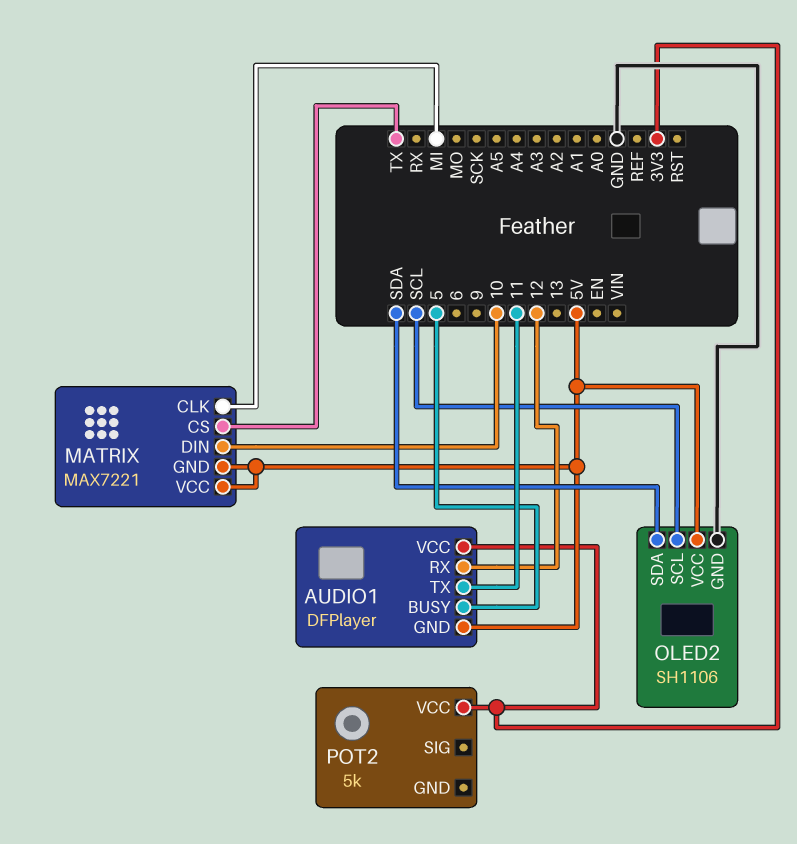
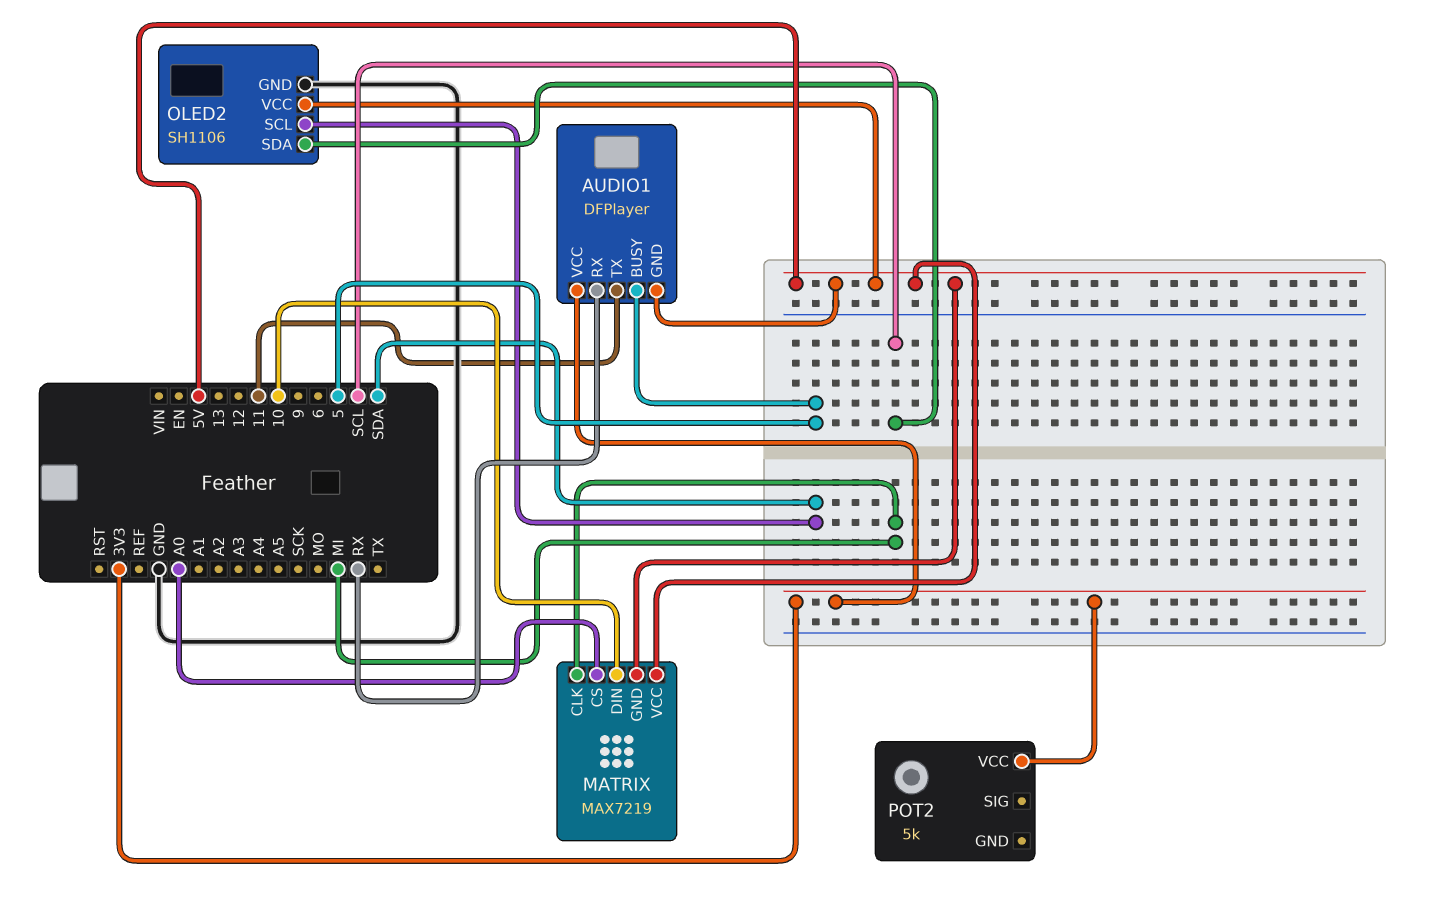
AUDIO1 pin RX: 12 -> RX
MATRIX: MAX7221 -> MAX7219
MATRIX pin CS: TX -> A0
OLED2 pin SCL: SCL -> SDA
OLED2 pin SDA: SDA -> SCL

